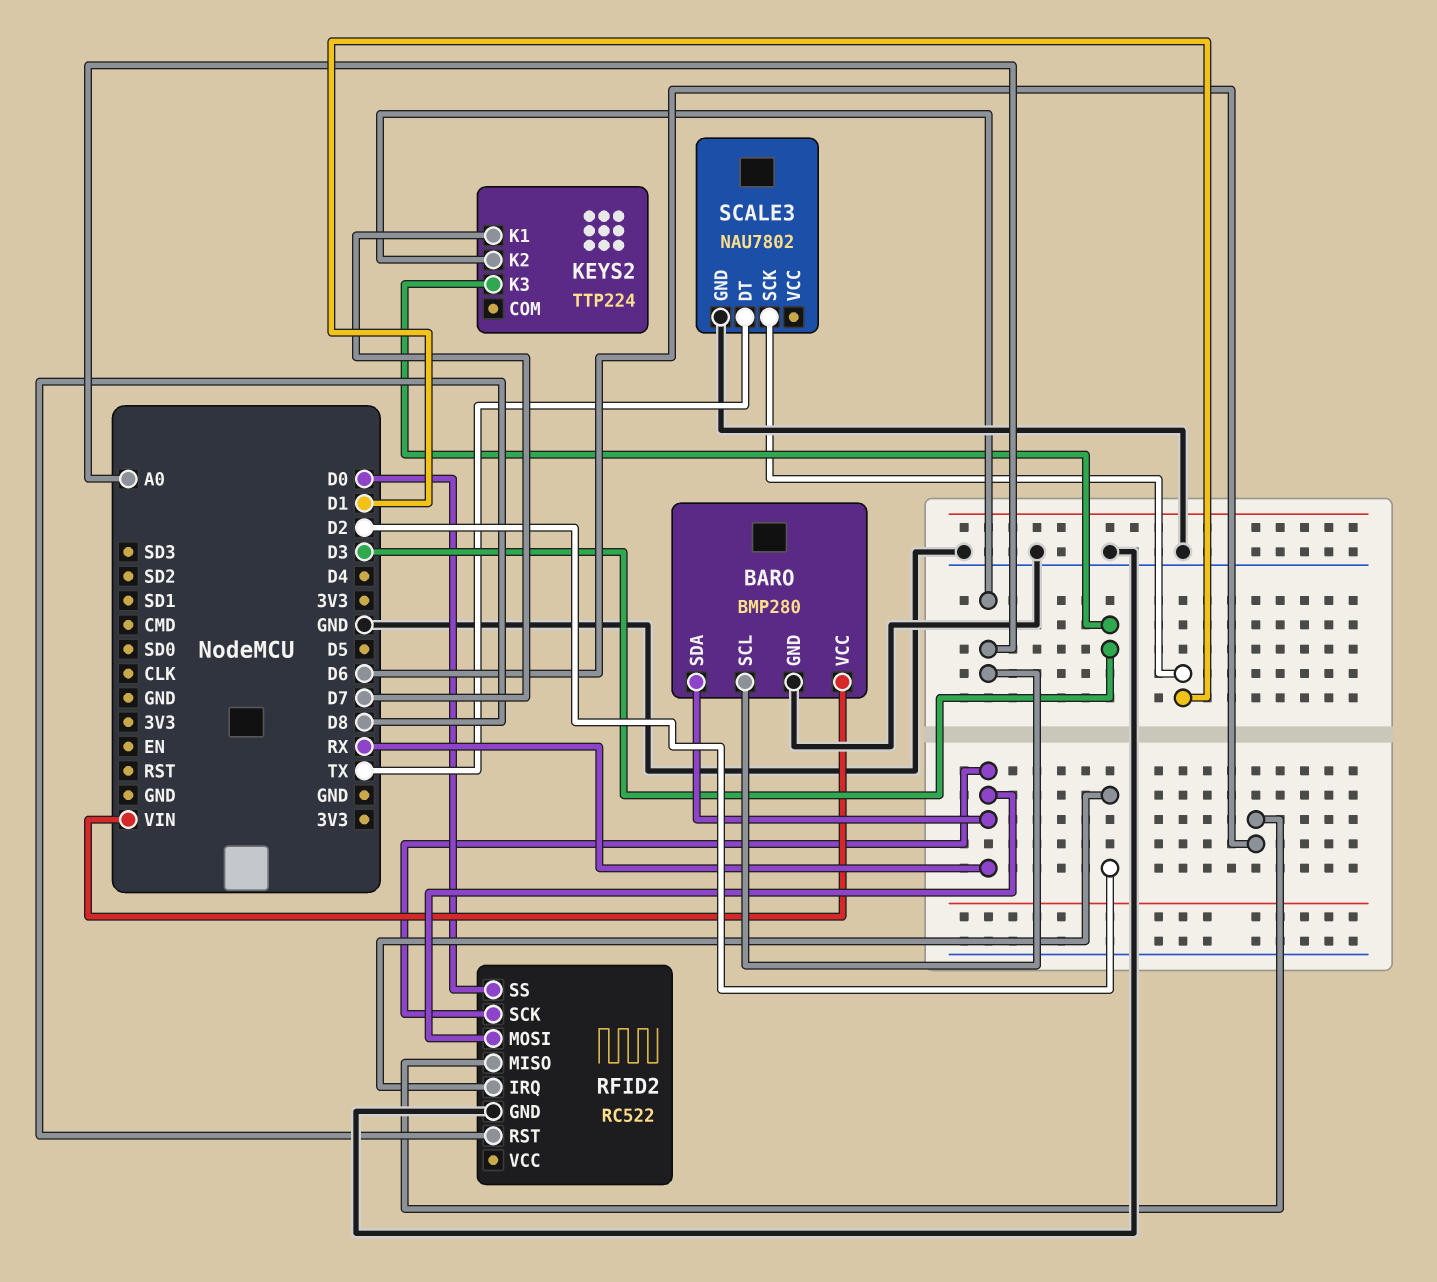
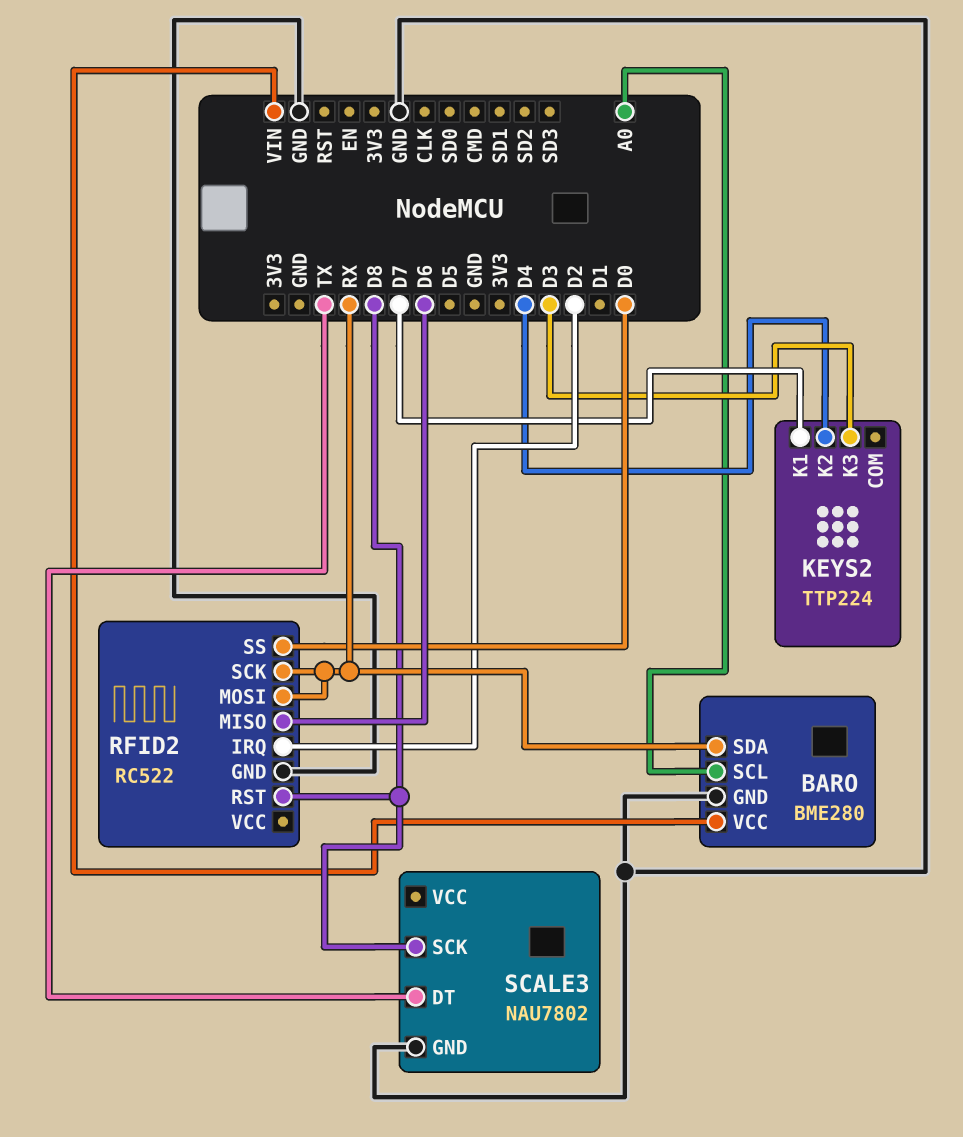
BARO: BMP280 -> BME280
KEYS2 pin K2: A0 -> D4
SCALE3 pin SCK: D1 -> D8

